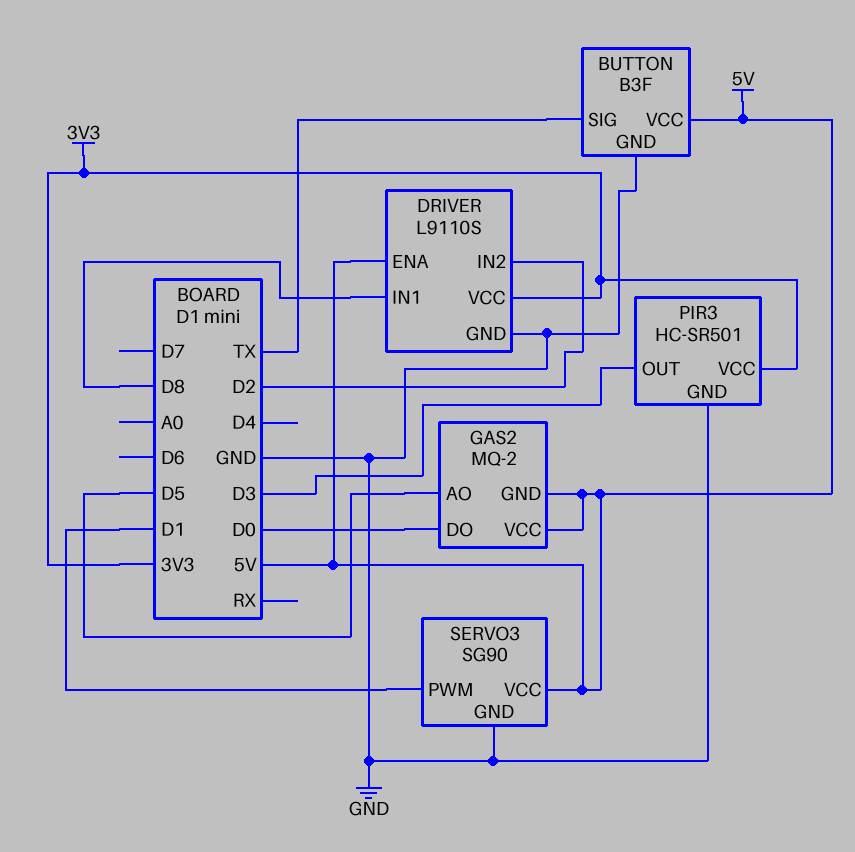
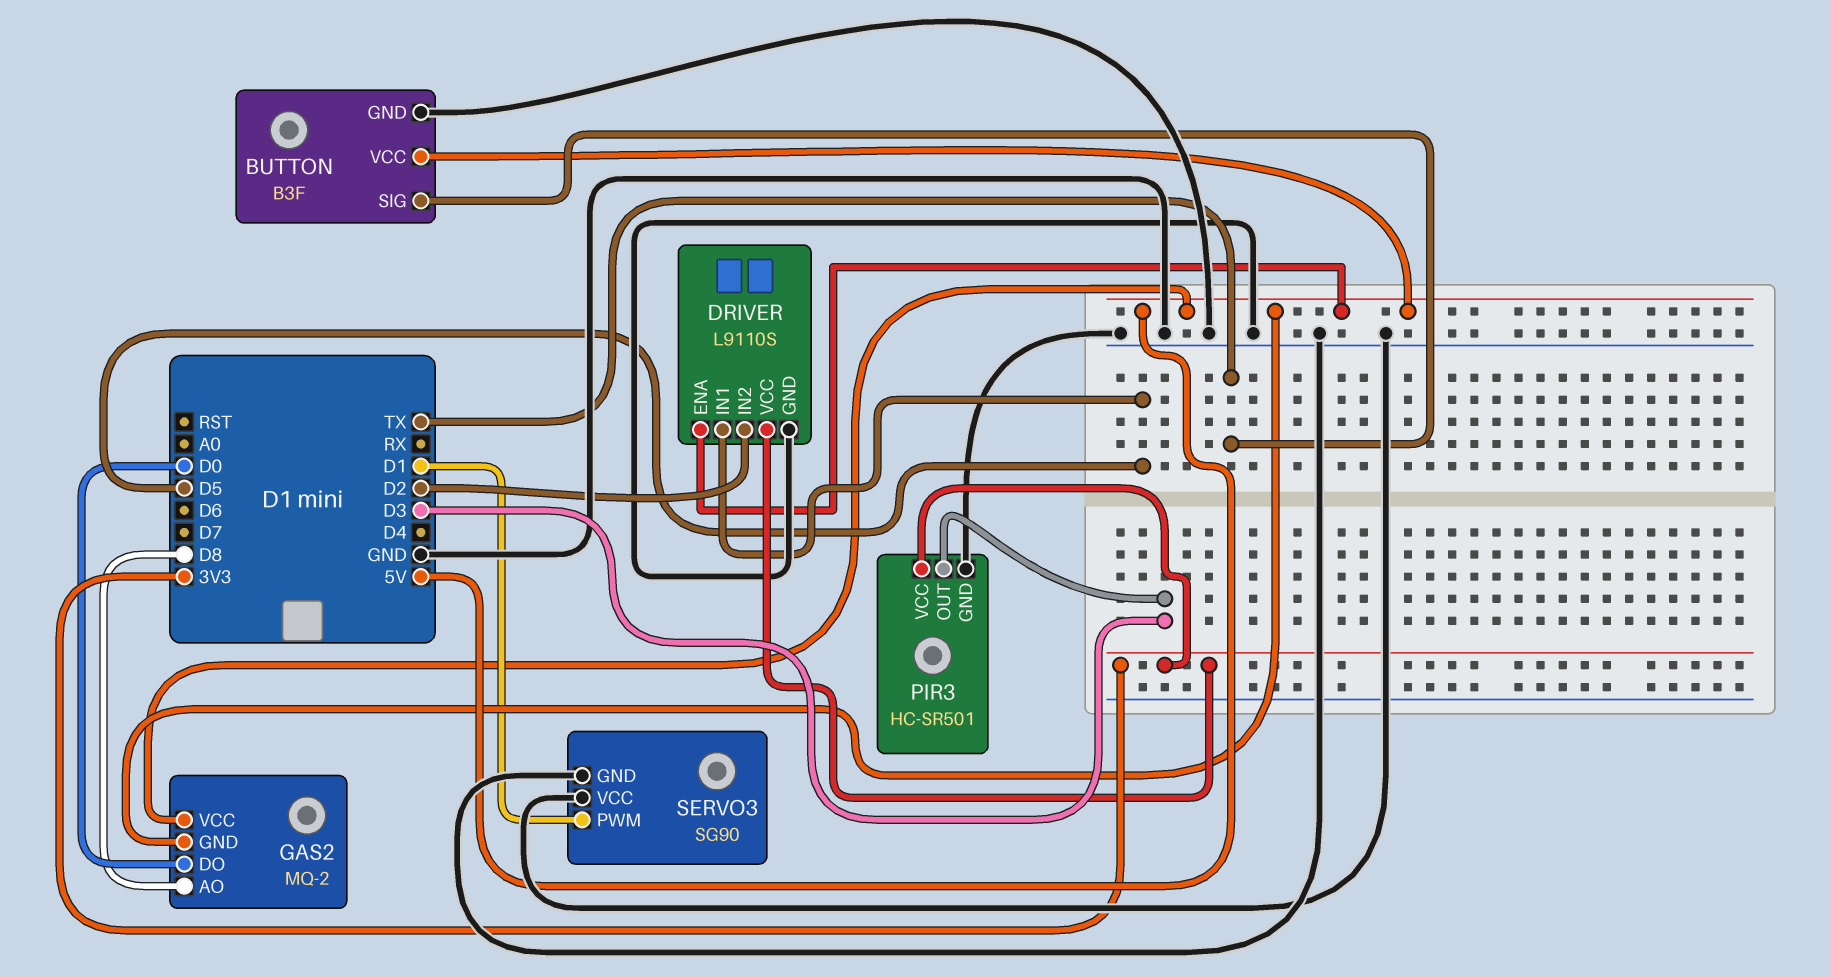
DRIVER pin IN1: D8 -> D5
GAS2 pin AO: D5 -> D8
SERVO3 pin VCC: 5V -> GND

